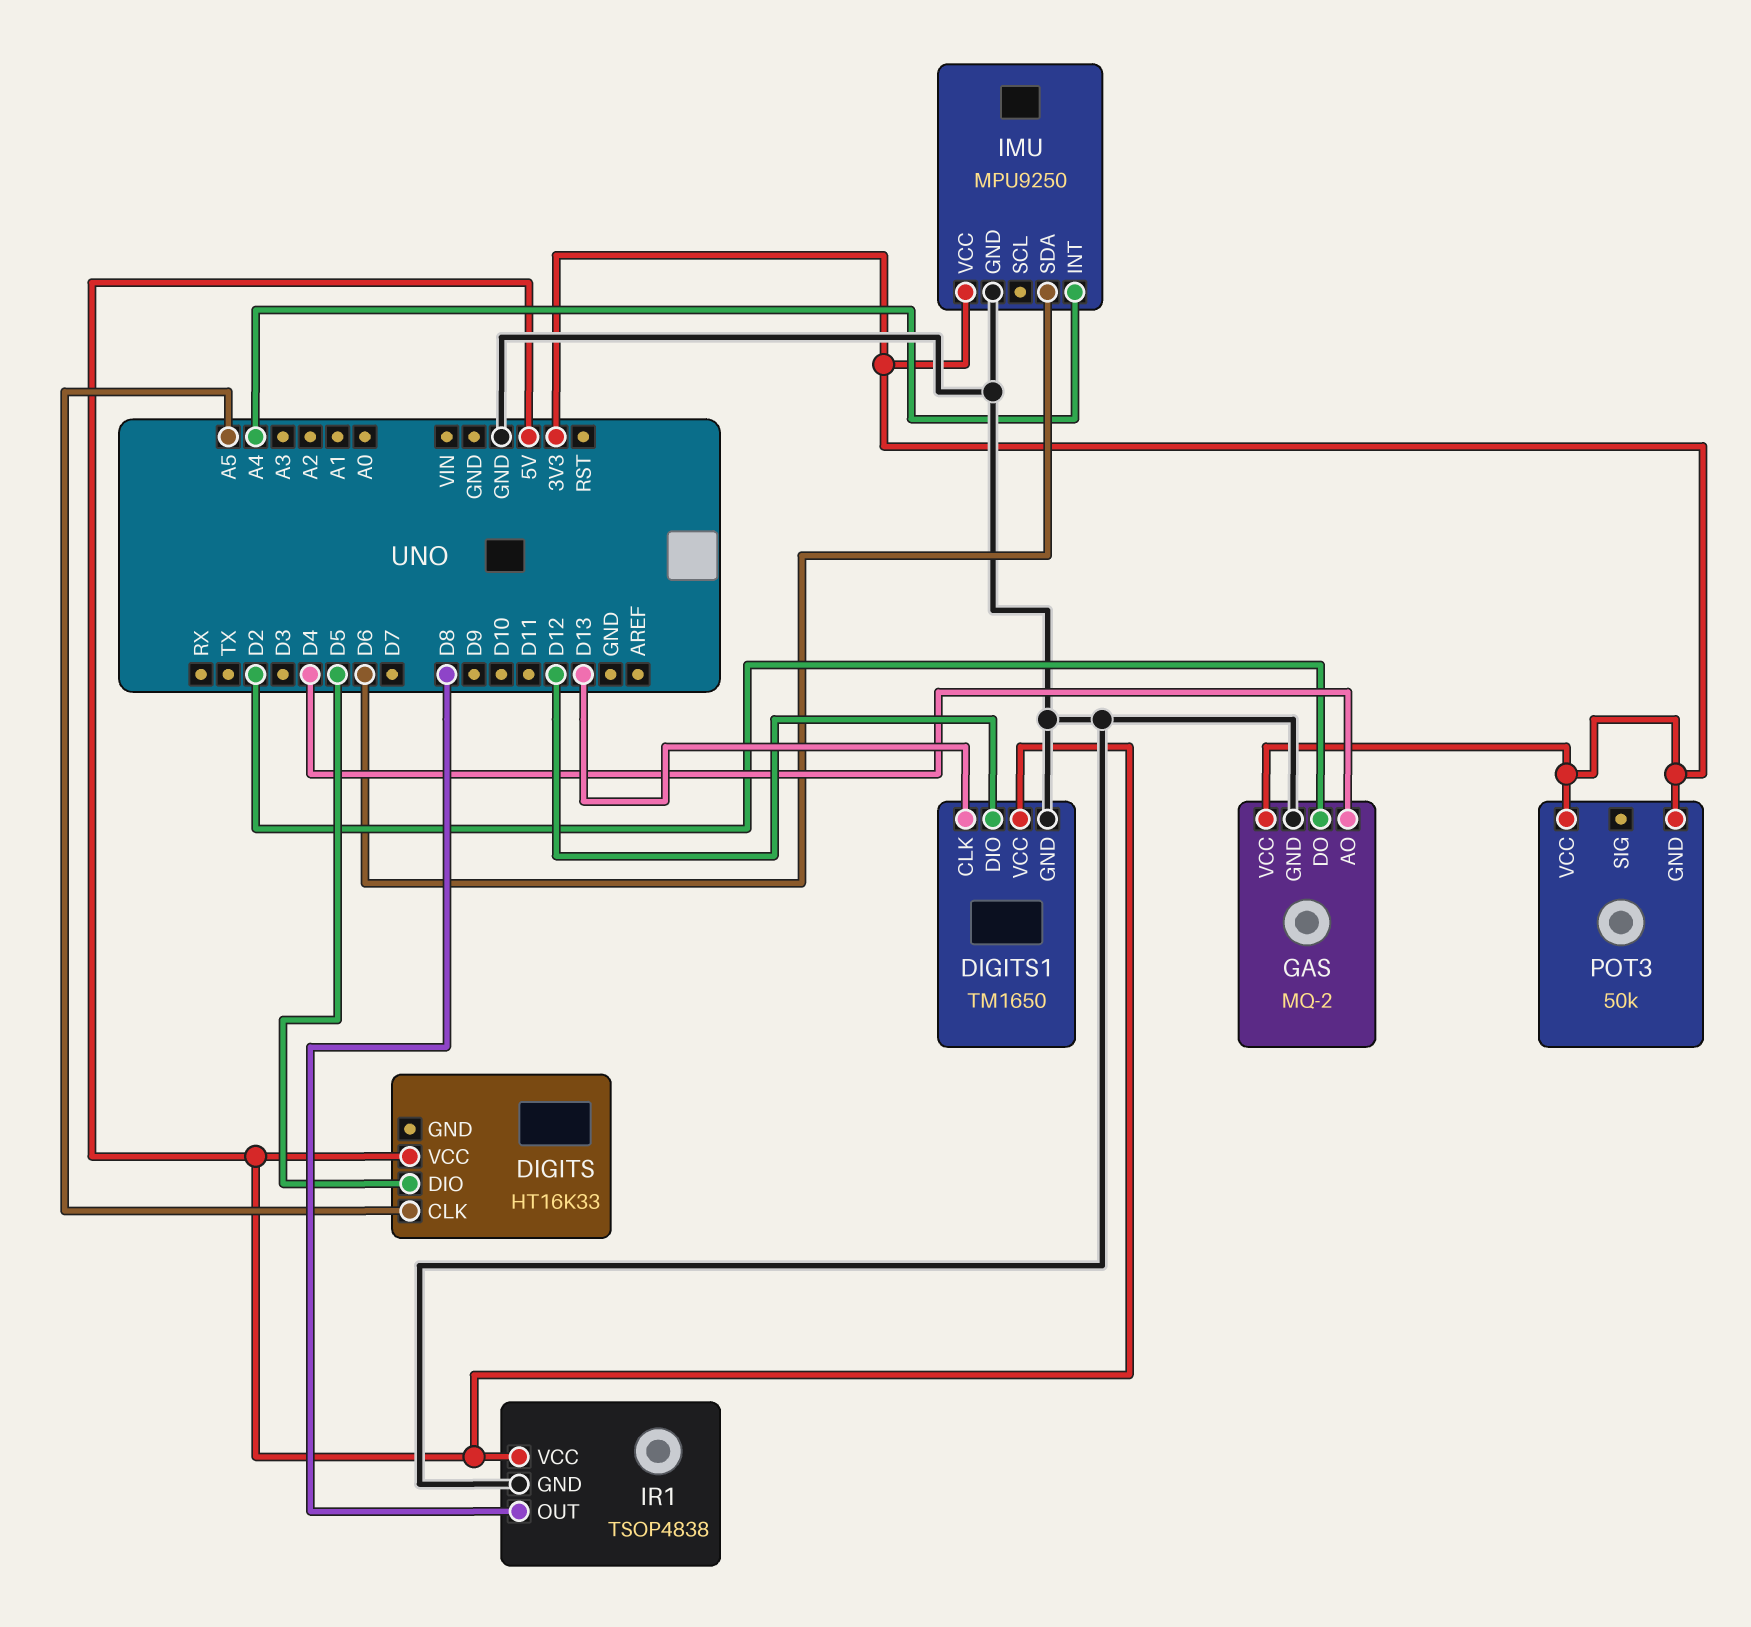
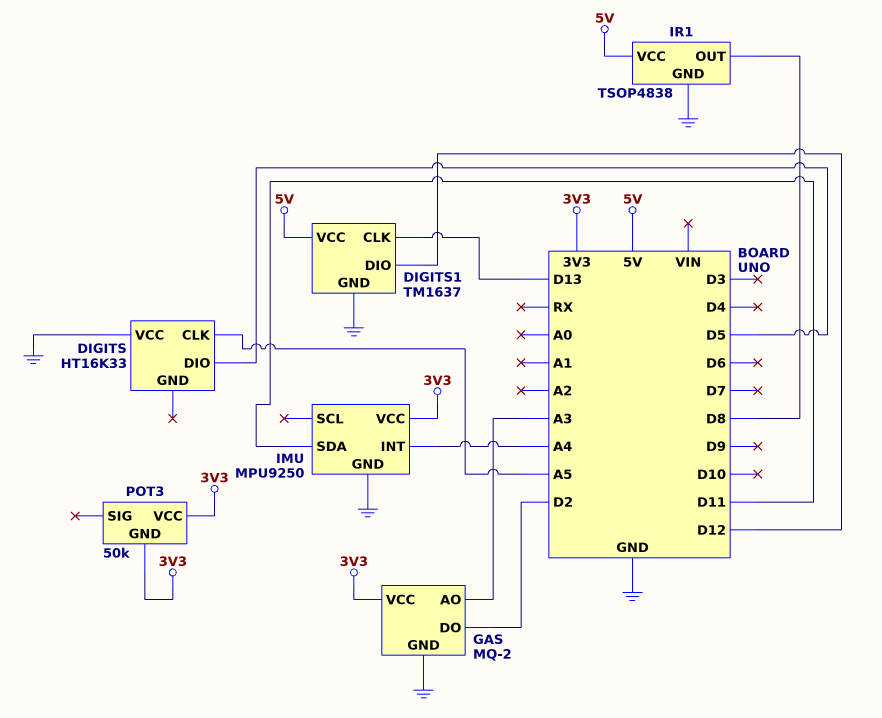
DIGITS pin VCC: 5V -> GND
DIGITS1: TM1650 -> TM1637
GAS pin AO: D4 -> A3
IMU pin SDA: D6 -> D11

